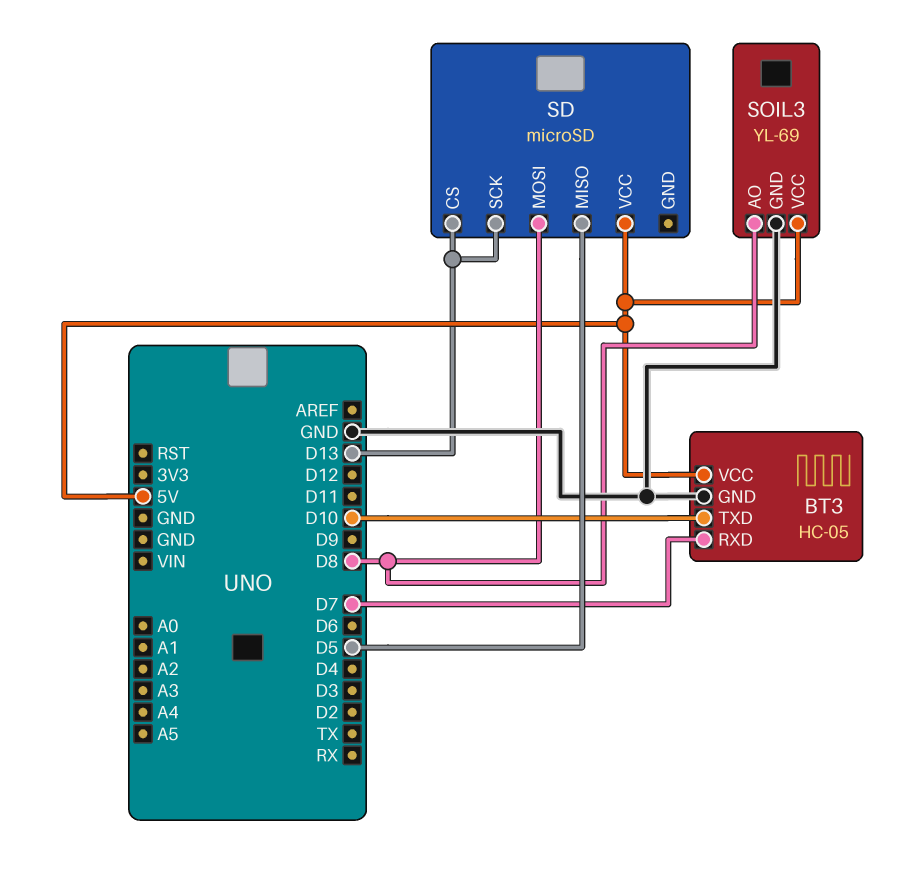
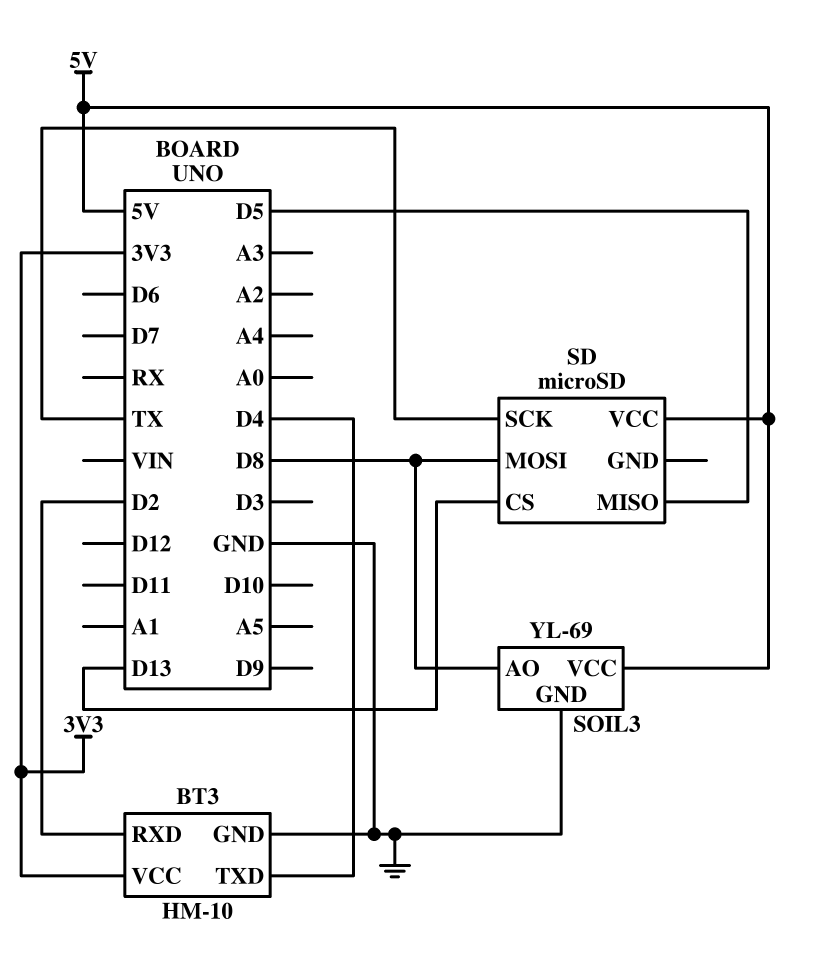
BT3: HC-05 -> HM-10
BT3 pin RXD: D7 -> D2
BT3 pin TXD: D10 -> D4
BT3 pin VCC: 5V -> 3V3
SD pin SCK: D13 -> TX

